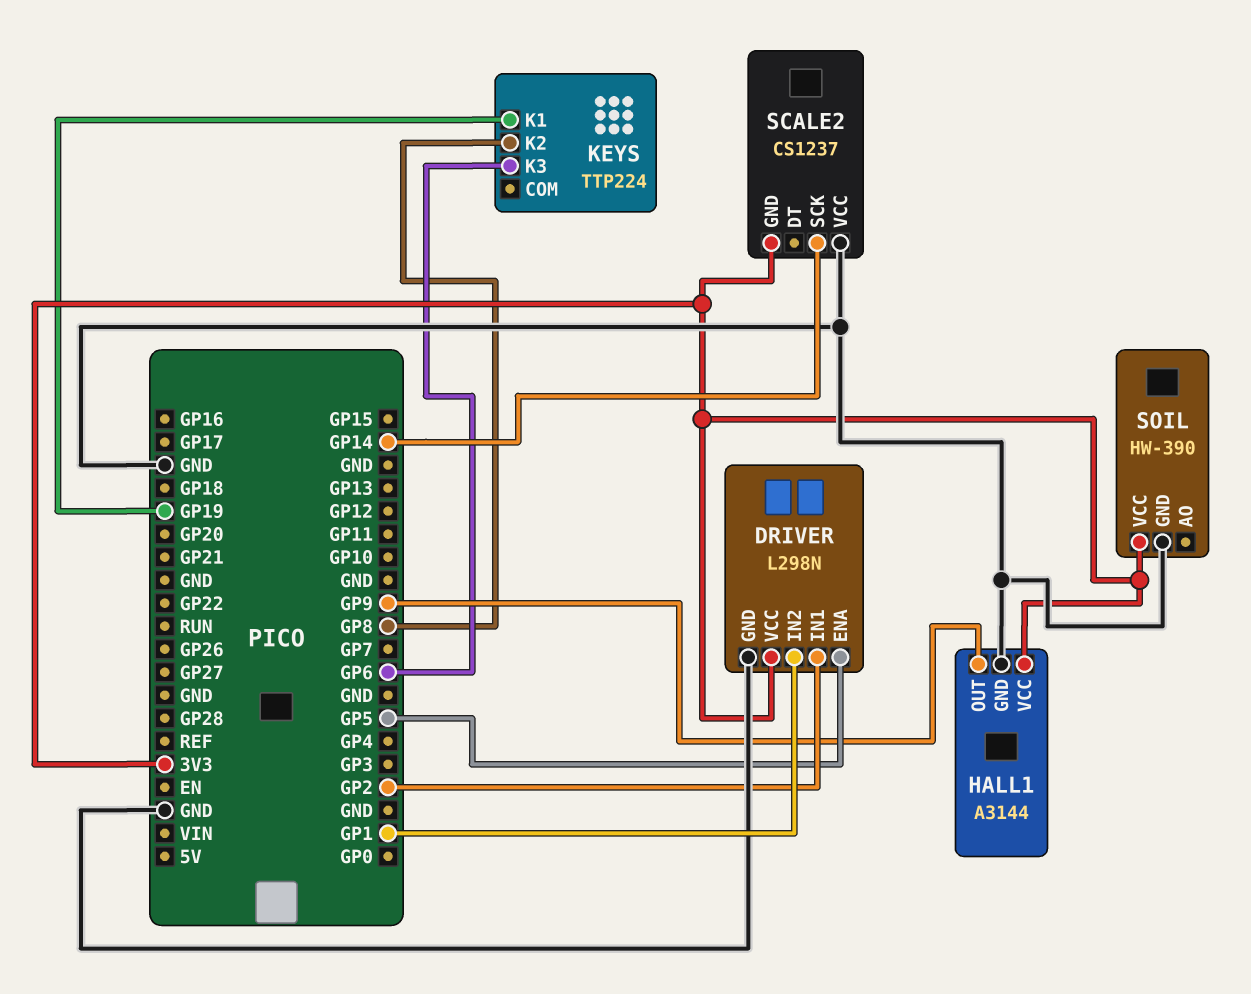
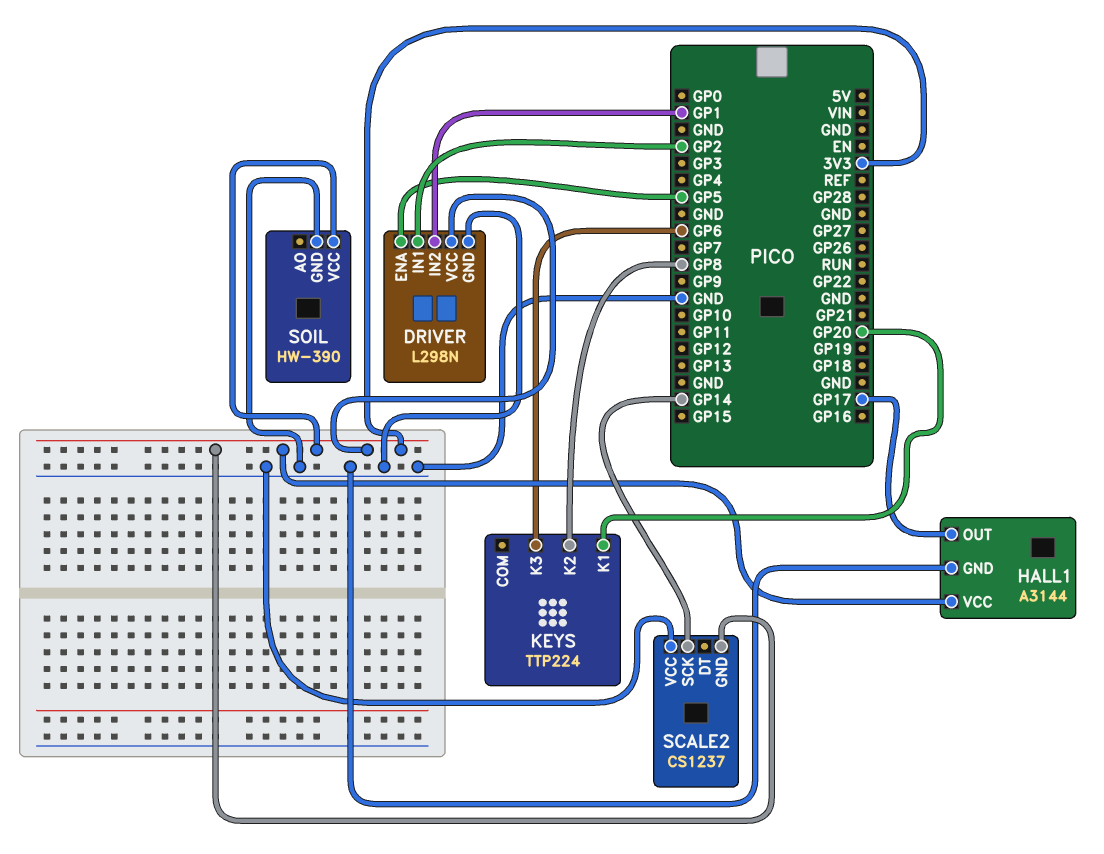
HALL1 pin OUT: GP9 -> GP17
KEYS pin K1: GP19 -> GP20

